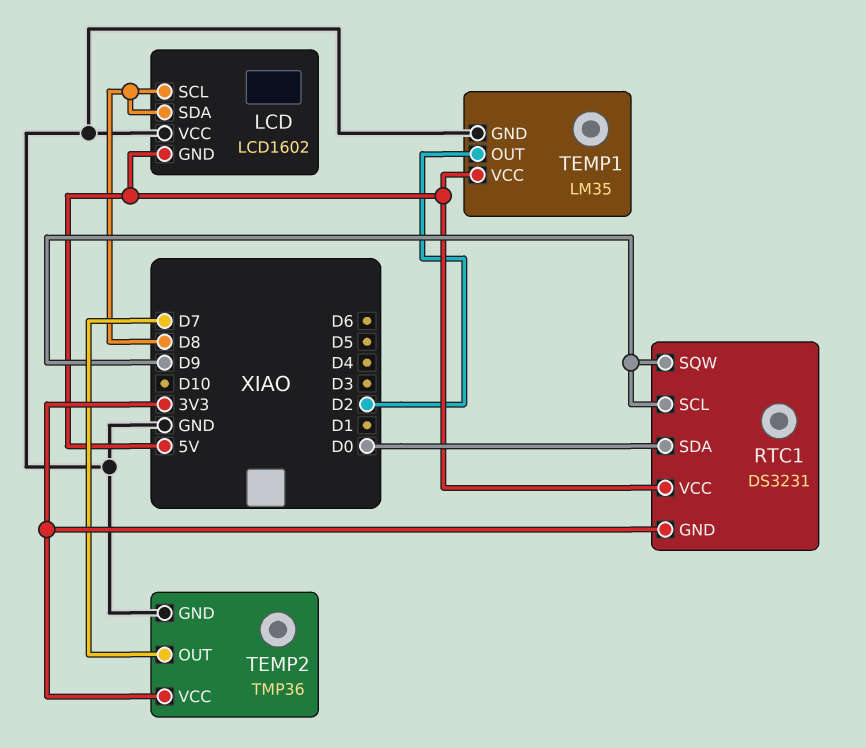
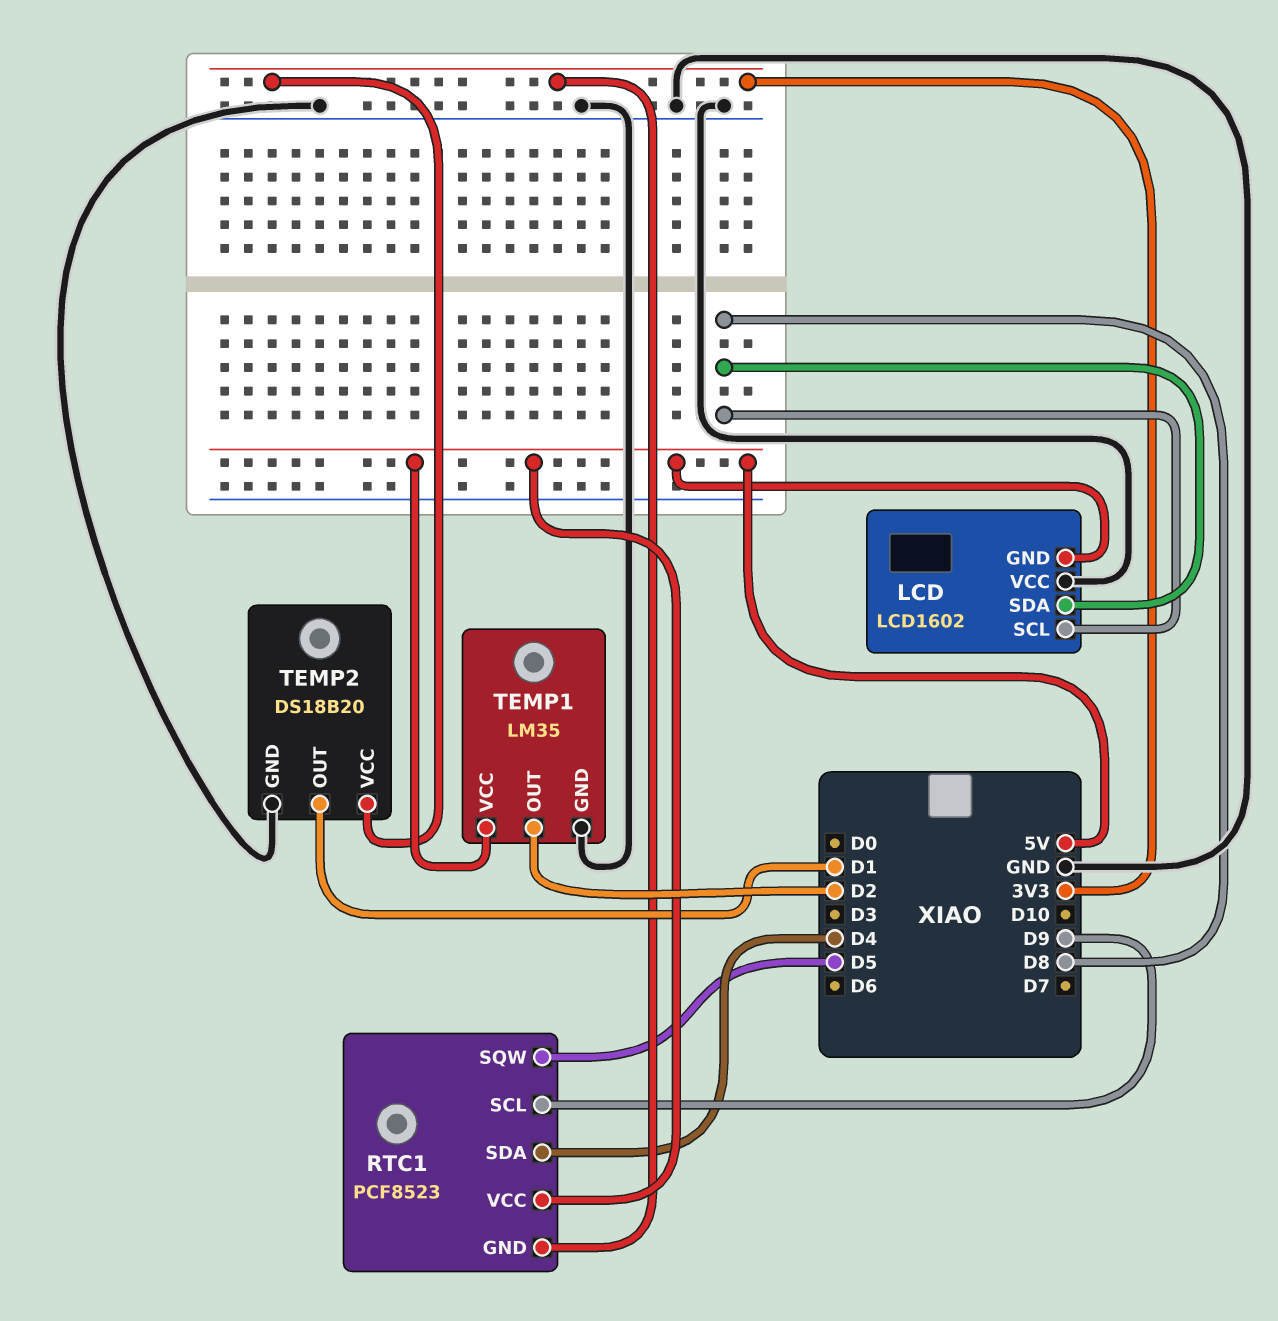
RTC1: DS3231 -> PCF8523
RTC1 pin SDA: D0 -> D4
RTC1 pin SQW: D9 -> D5
TEMP2: TMP36 -> DS18B20
TEMP2 pin OUT: D7 -> D1

